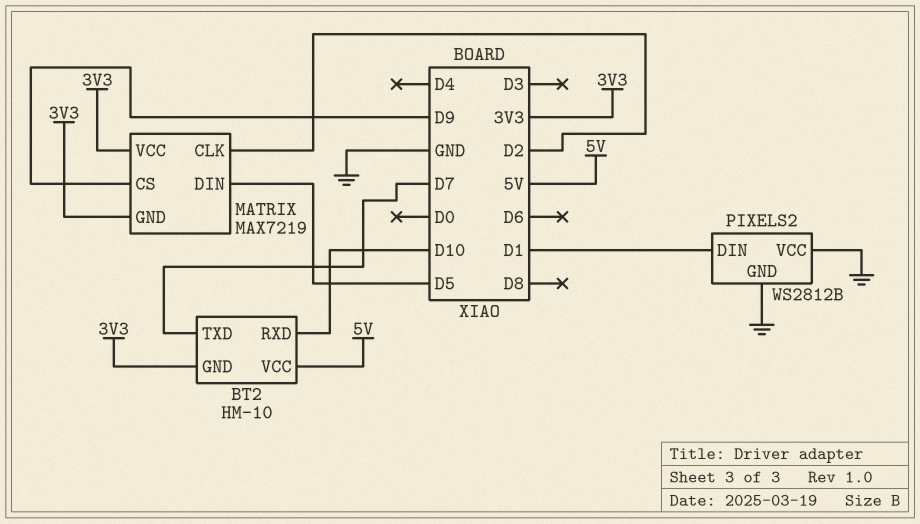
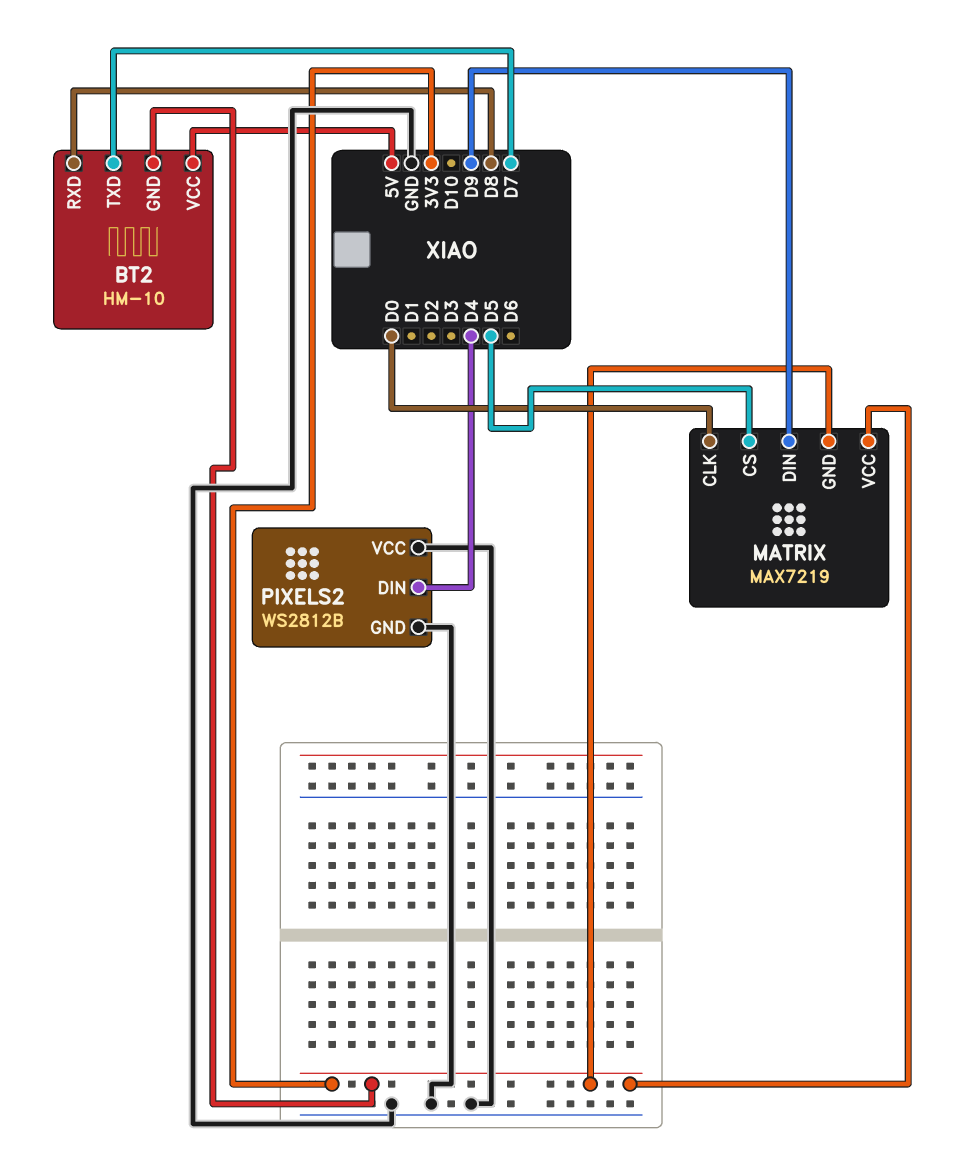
BT2 pin RXD: D10 -> D8
MATRIX pin CLK: D2 -> D0
MATRIX pin CS: D9 -> D5
MATRIX pin DIN: D5 -> D9
PIXELS2 pin DIN: D1 -> D4

